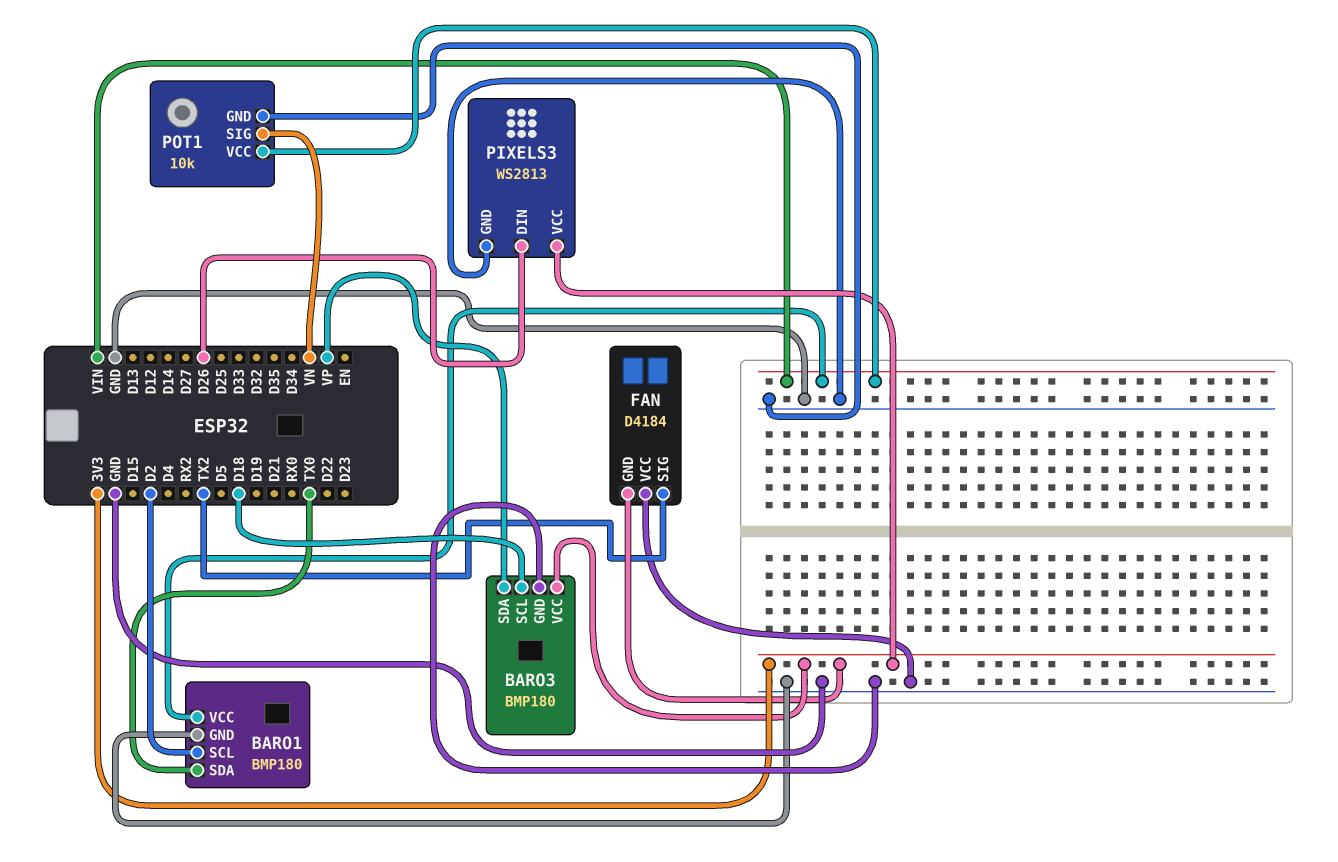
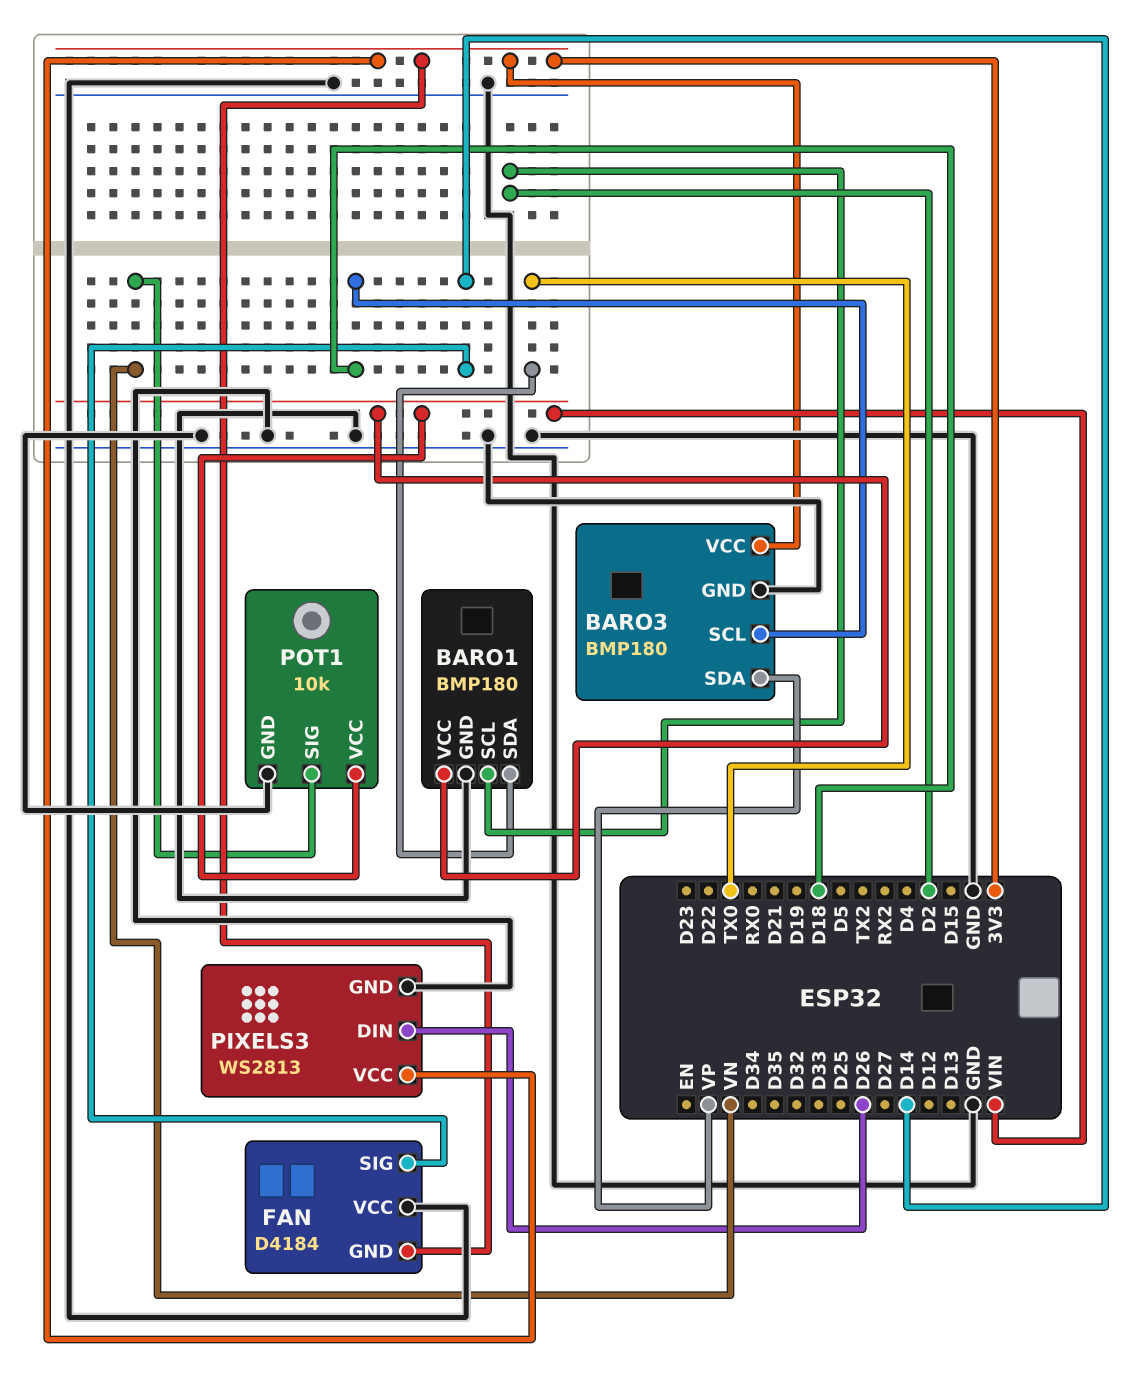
FAN pin SIG: TX2 -> D14

